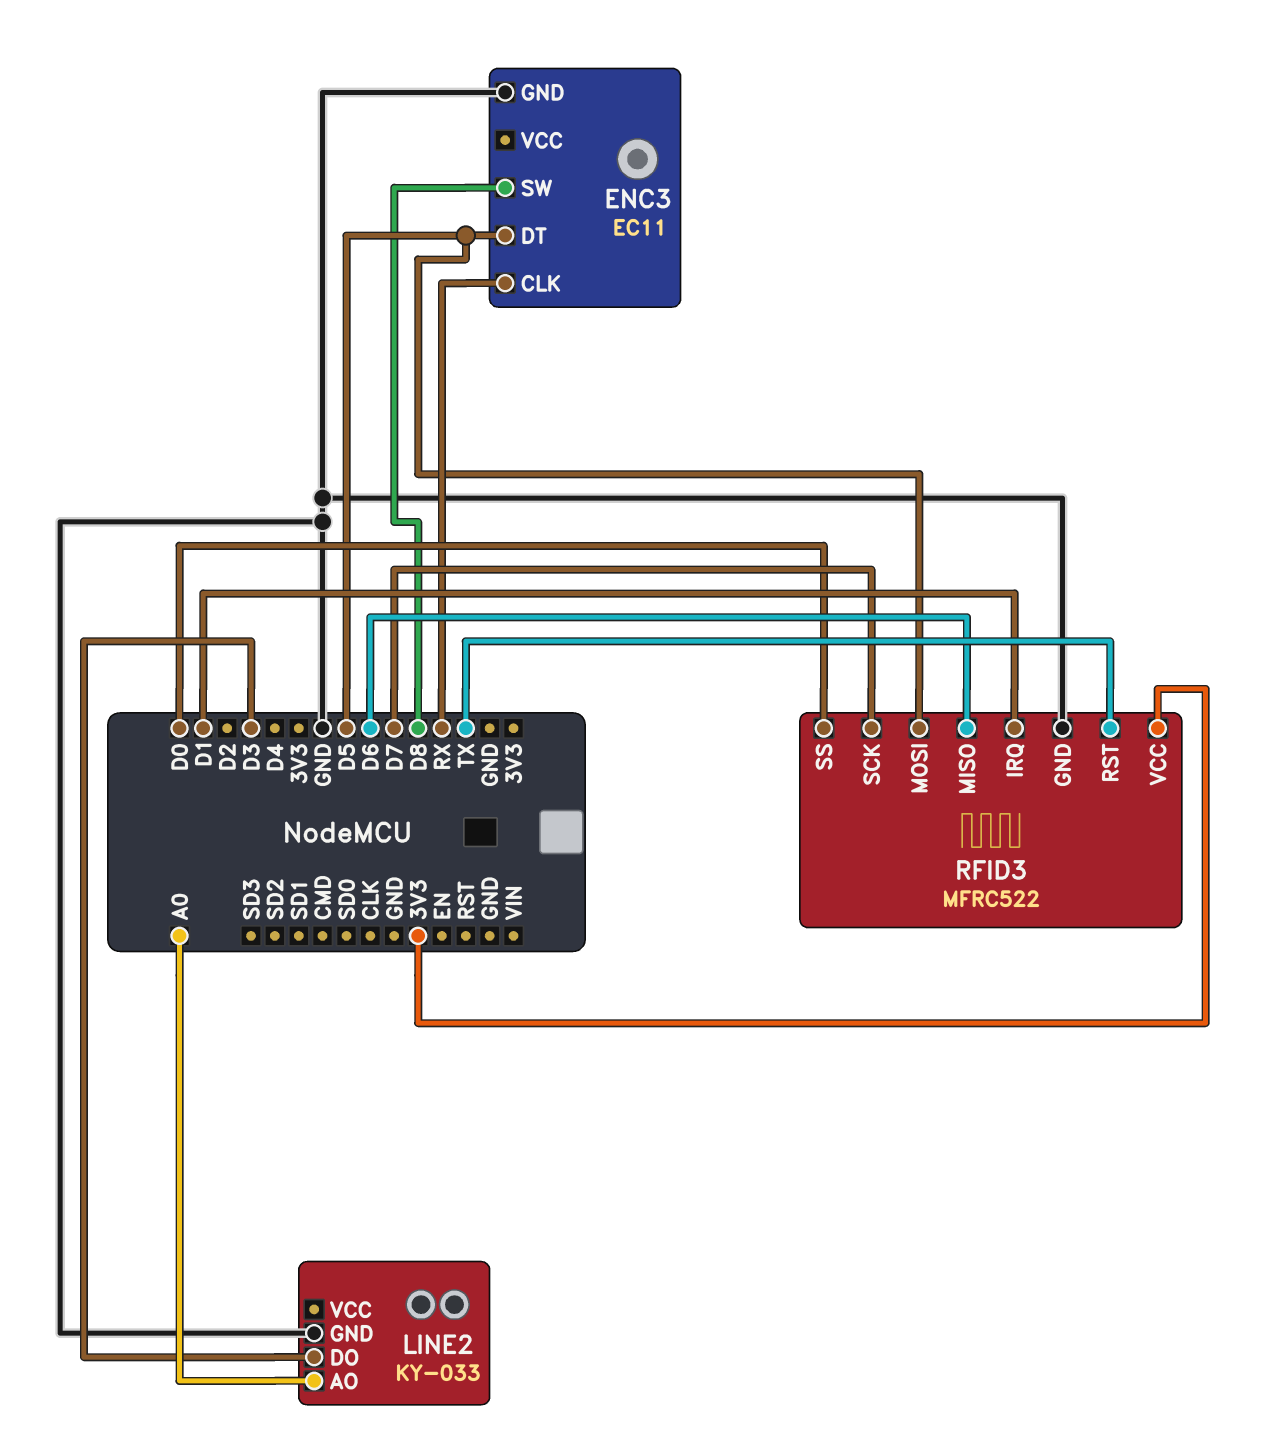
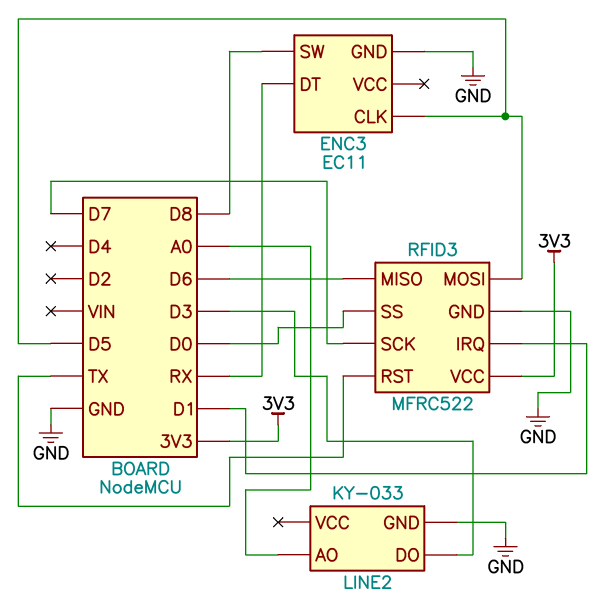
ENC3 pin CLK: RX -> D5
ENC3 pin DT: D5 -> RX

